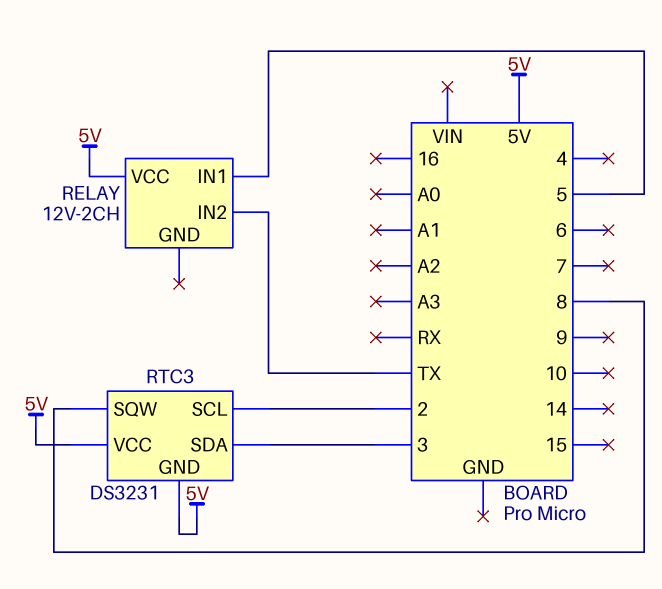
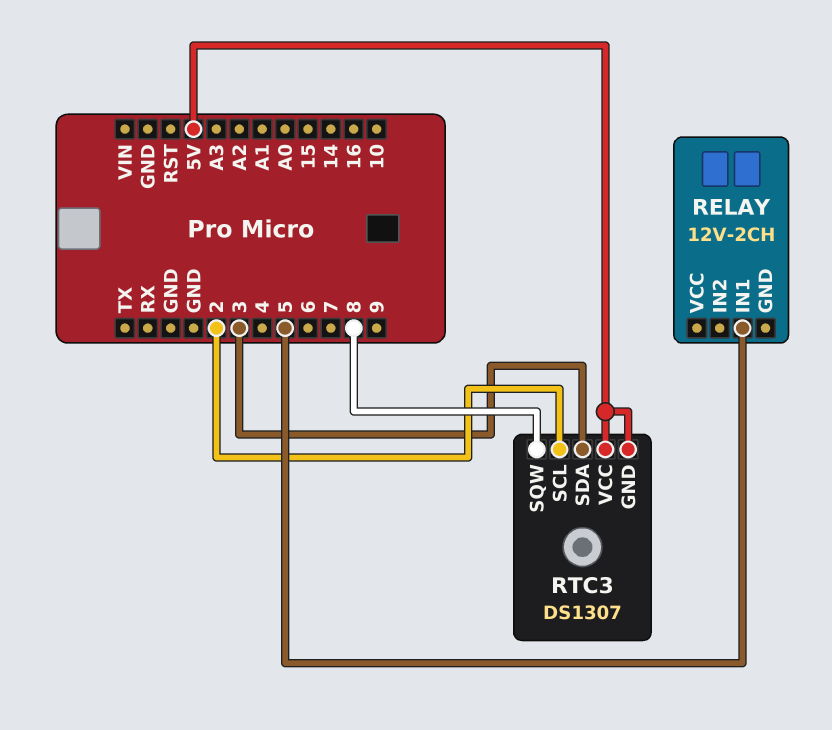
RELAY pin IN2: TX -> none
RELAY pin VCC: 5V -> none
RTC3: DS3231 -> DS1307

